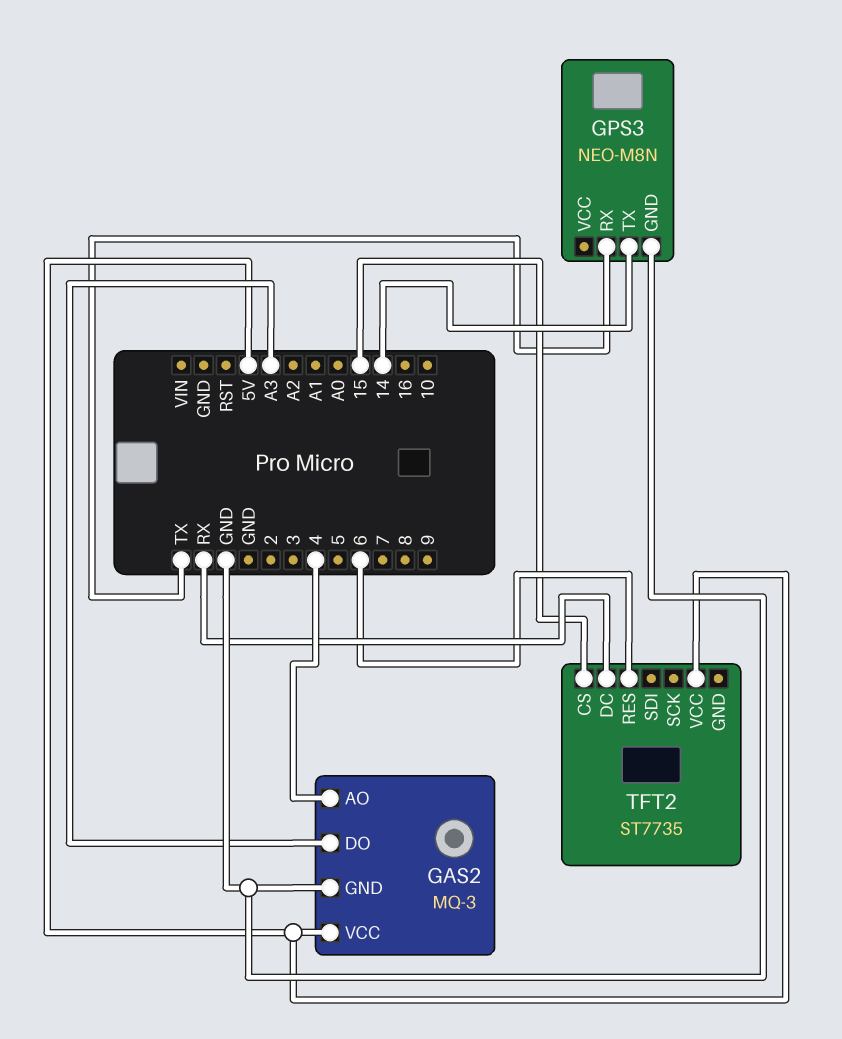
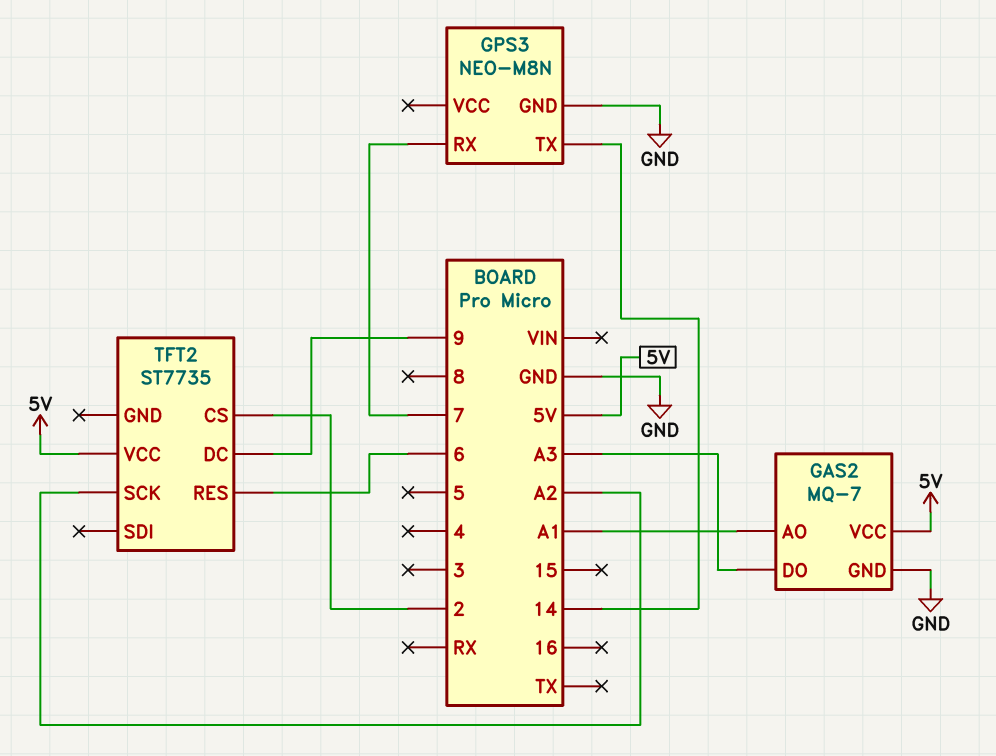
GAS2: MQ-3 -> MQ-7
GAS2 pin AO: 4 -> A1
GPS3 pin RX: TX -> 7
TFT2 pin CS: 15 -> 2
TFT2 pin DC: RX -> 9
TFT2 pin SCK: none -> A2

